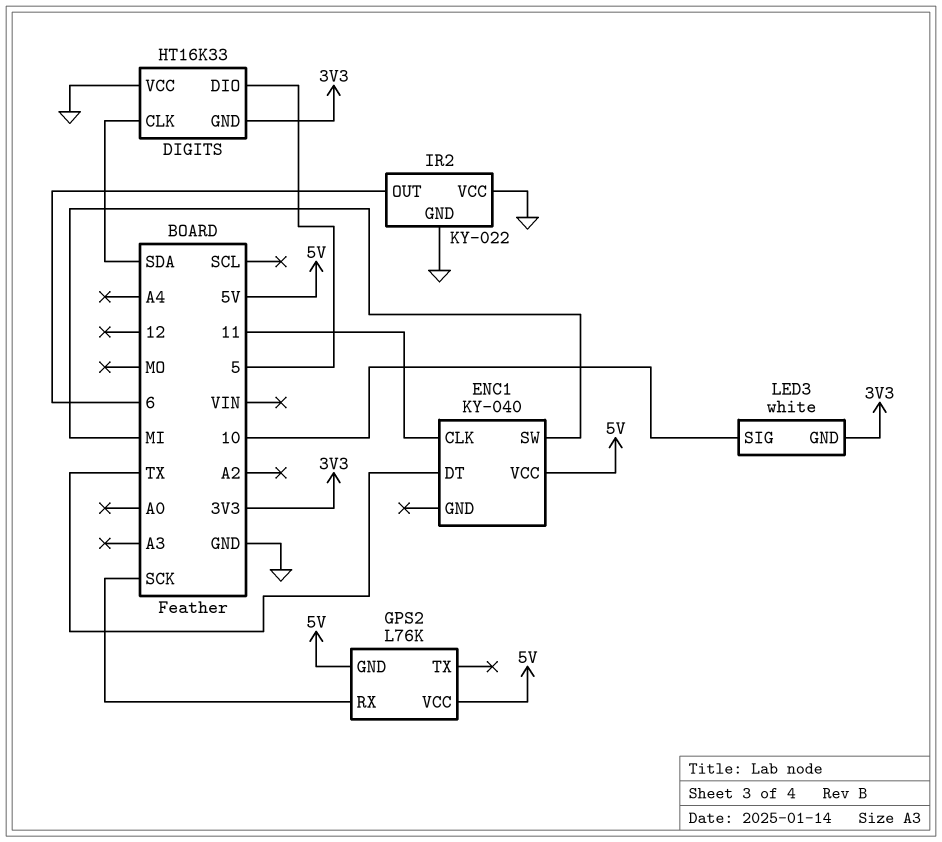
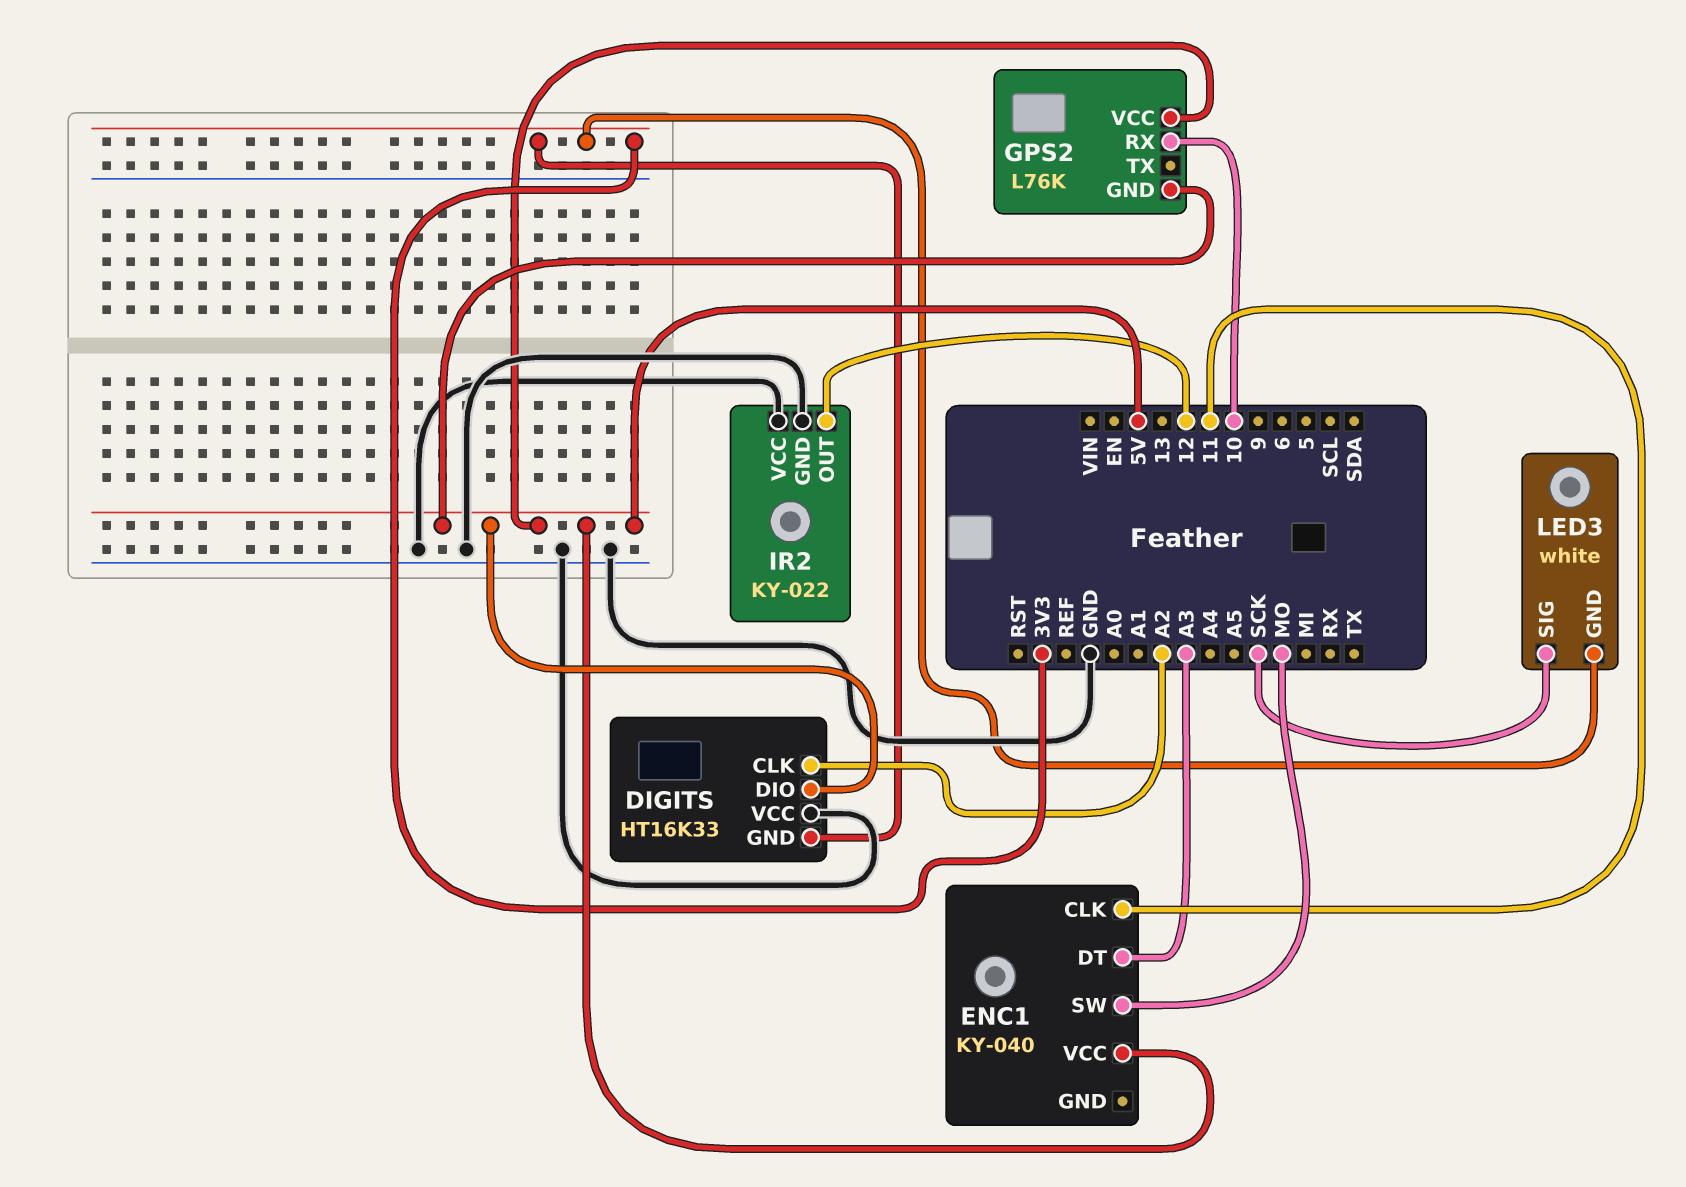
DIGITS pin CLK: SDA -> A2
DIGITS pin DIO: 5 -> 5V
ENC1 pin DT: TX -> A3
ENC1 pin SW: MI -> MO
GPS2 pin RX: SCK -> 10
IR2 pin OUT: 6 -> 12
LED3 pin SIG: 10 -> SCK

